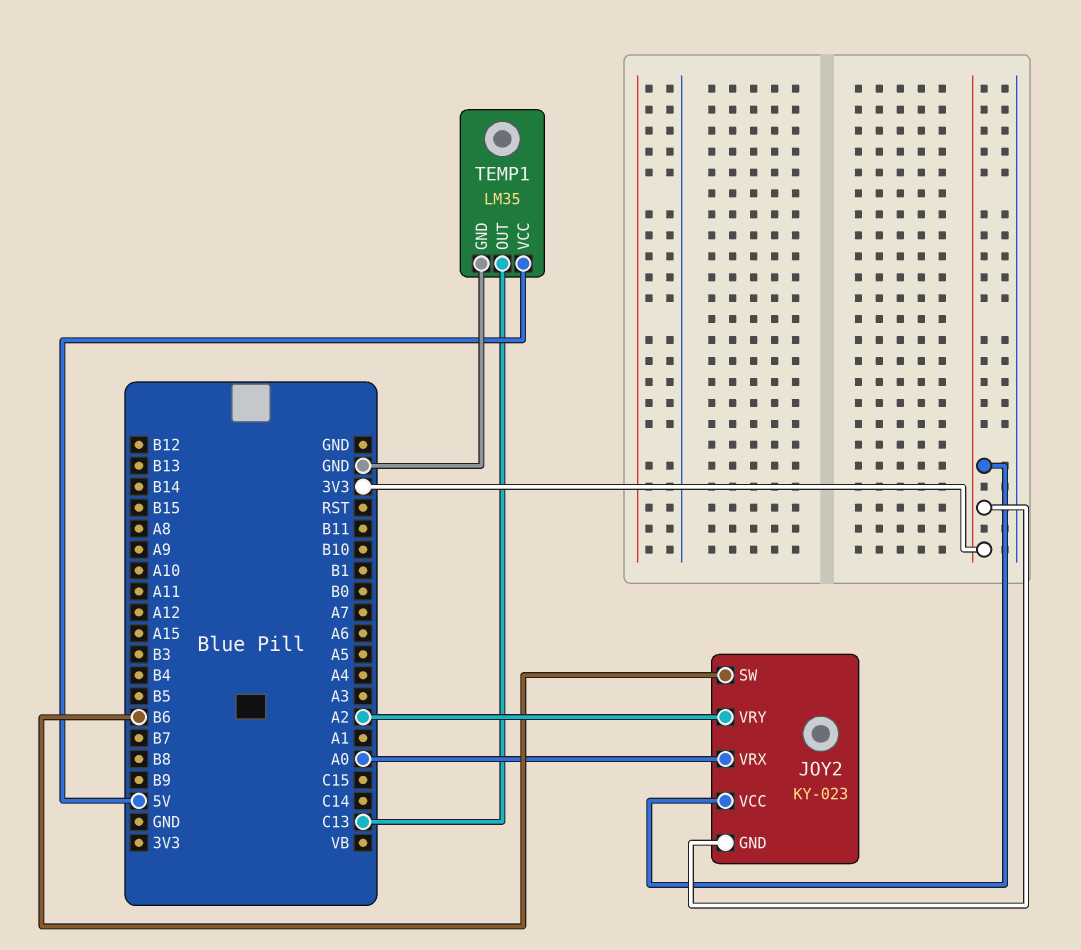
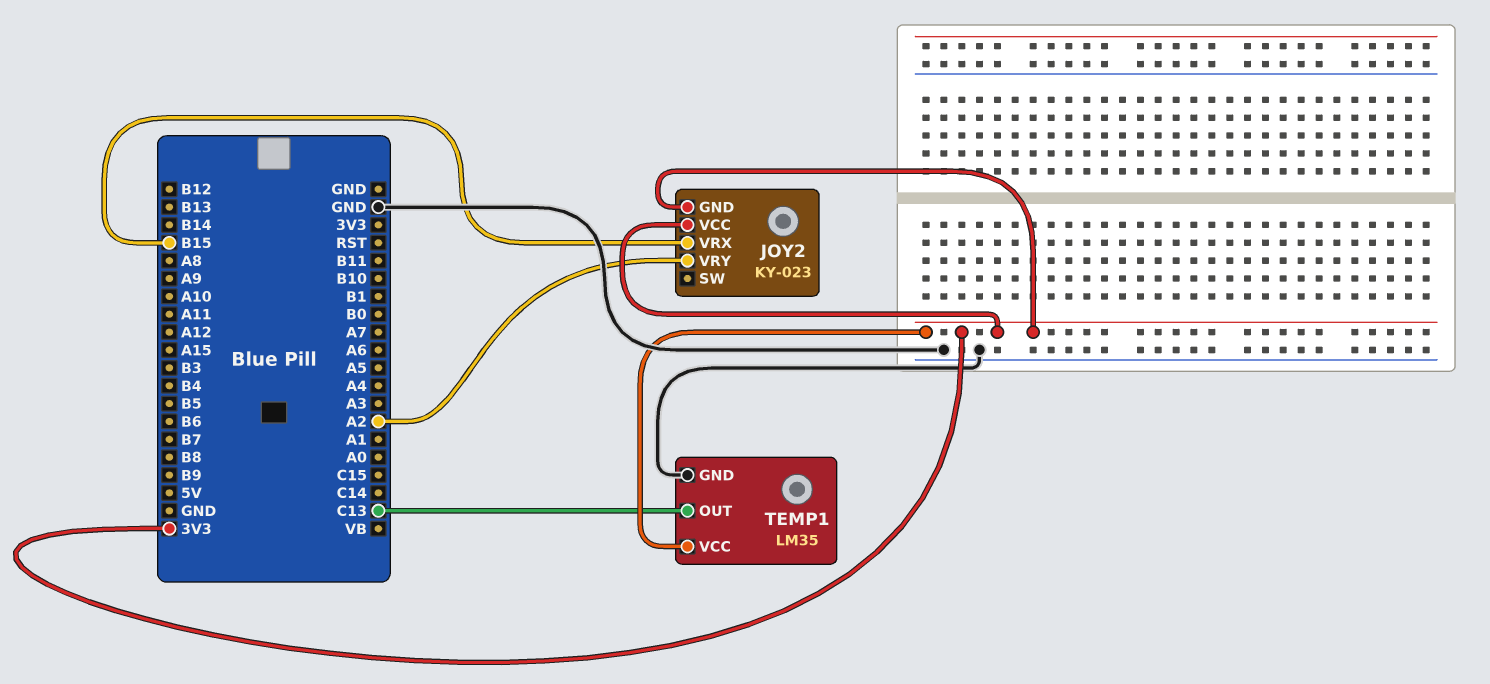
JOY2 pin SW: B6 -> none
JOY2 pin VRX: A0 -> B15
TEMP1 pin VCC: 5V -> 3V3

